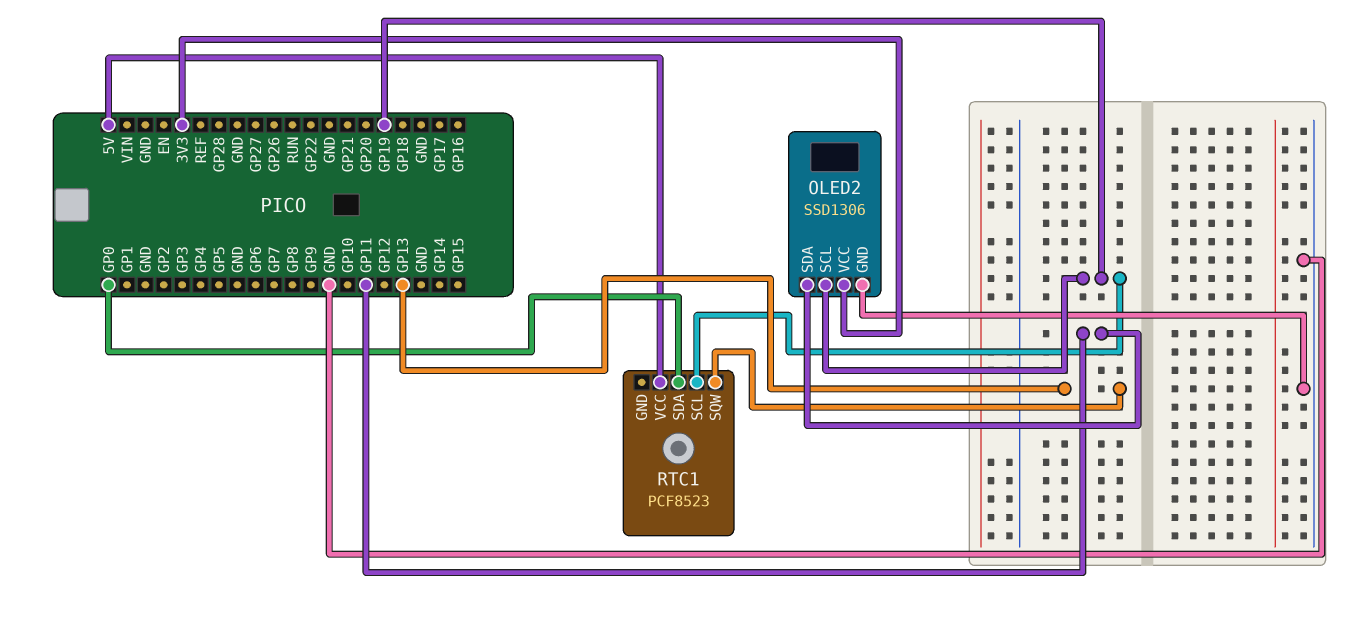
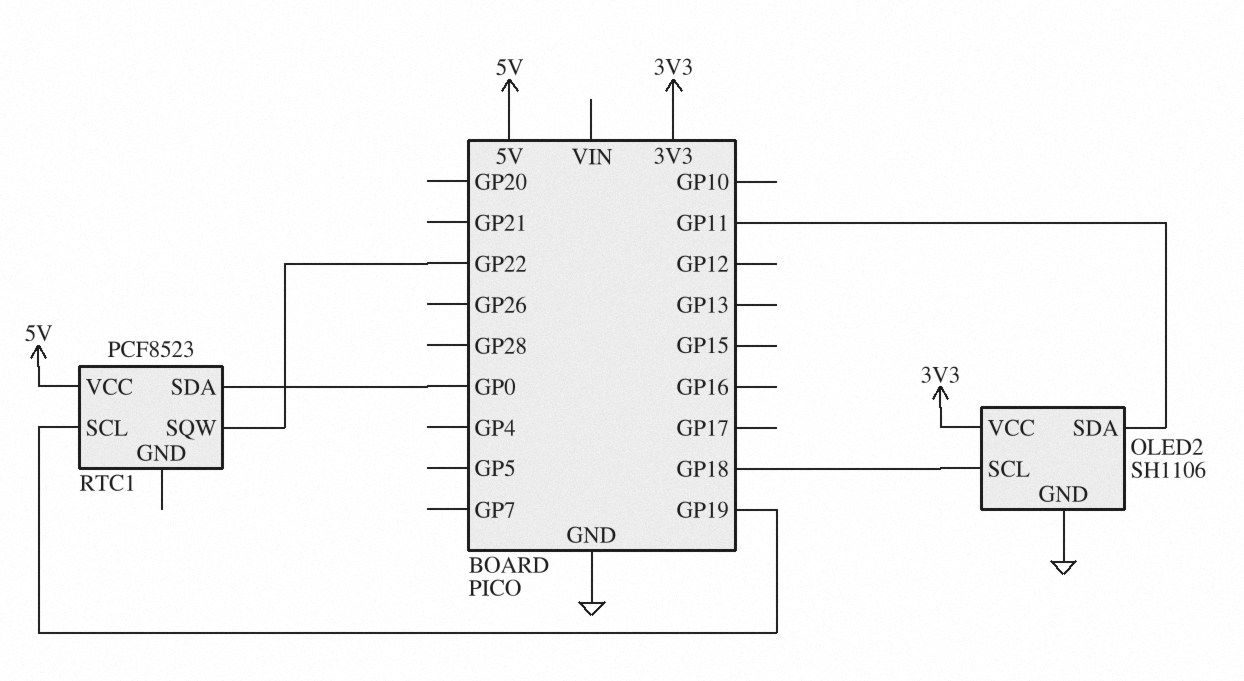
OLED2: SSD1306 -> SH1106
OLED2 pin SCL: GP19 -> GP18
RTC1 pin SQW: GP13 -> GP22

